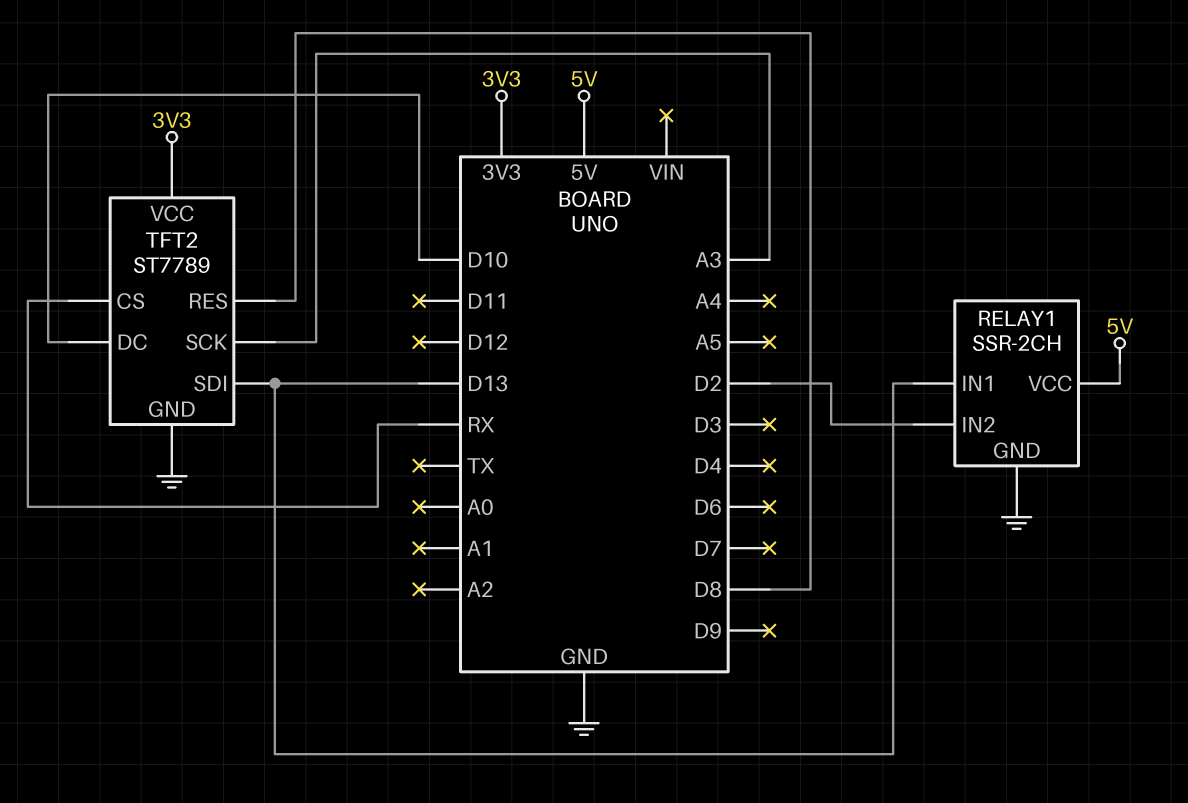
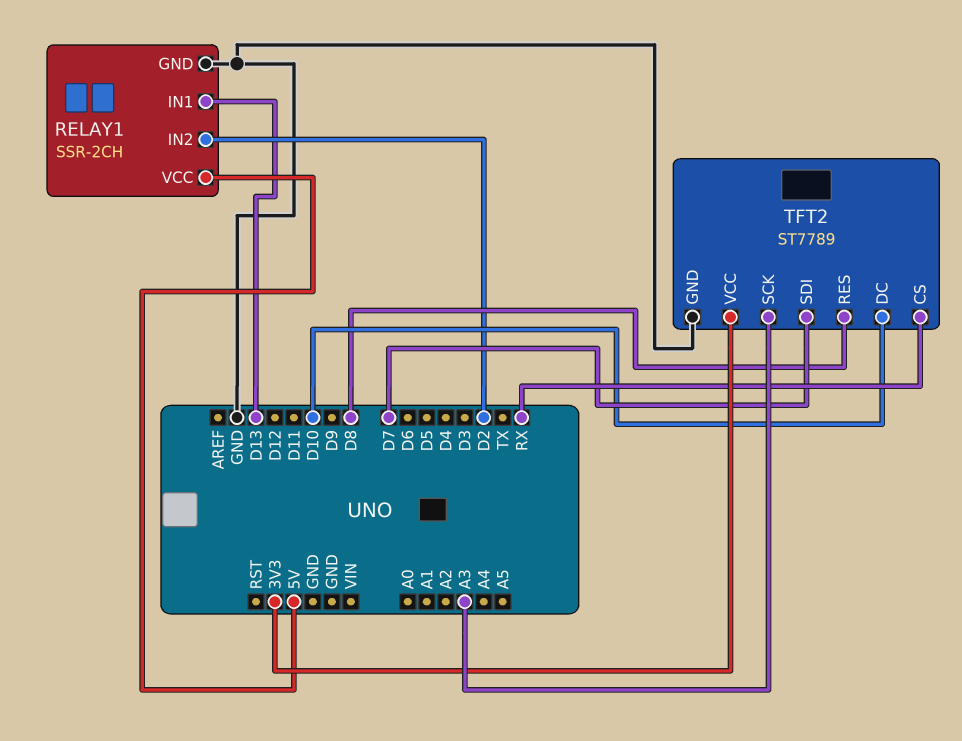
TFT2 pin SDI: D13 -> D7

